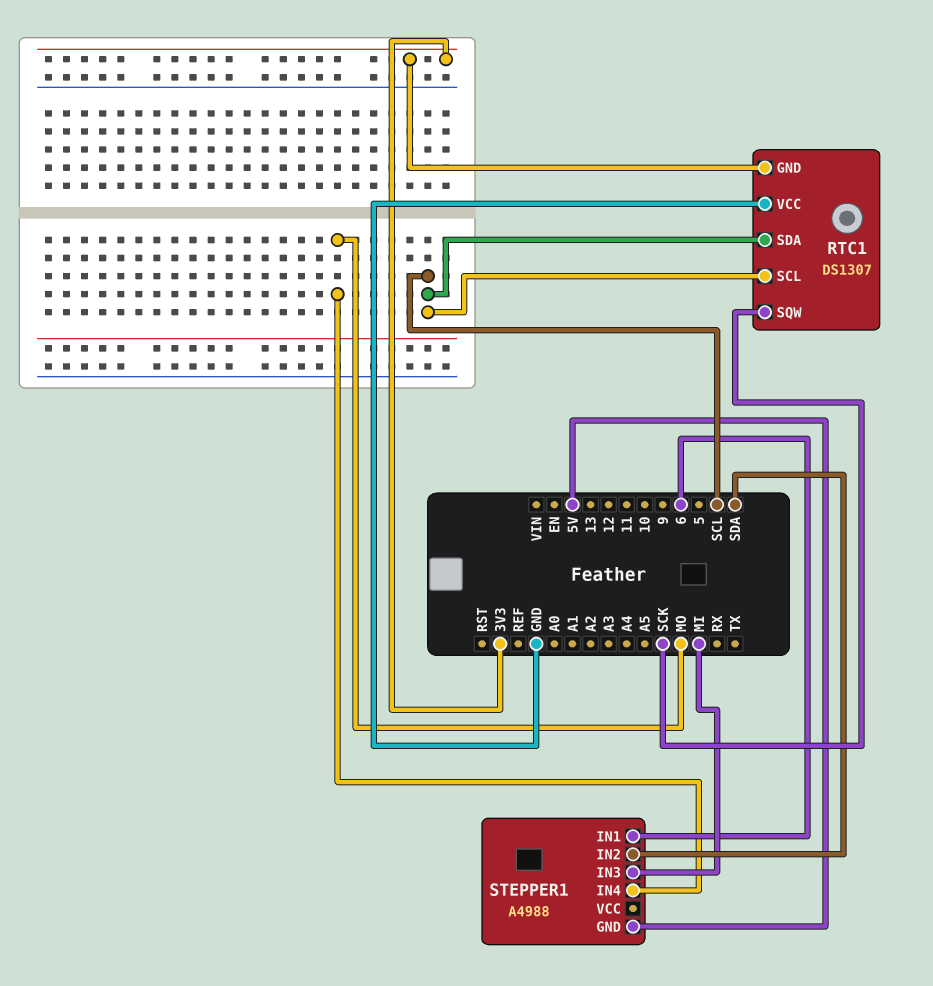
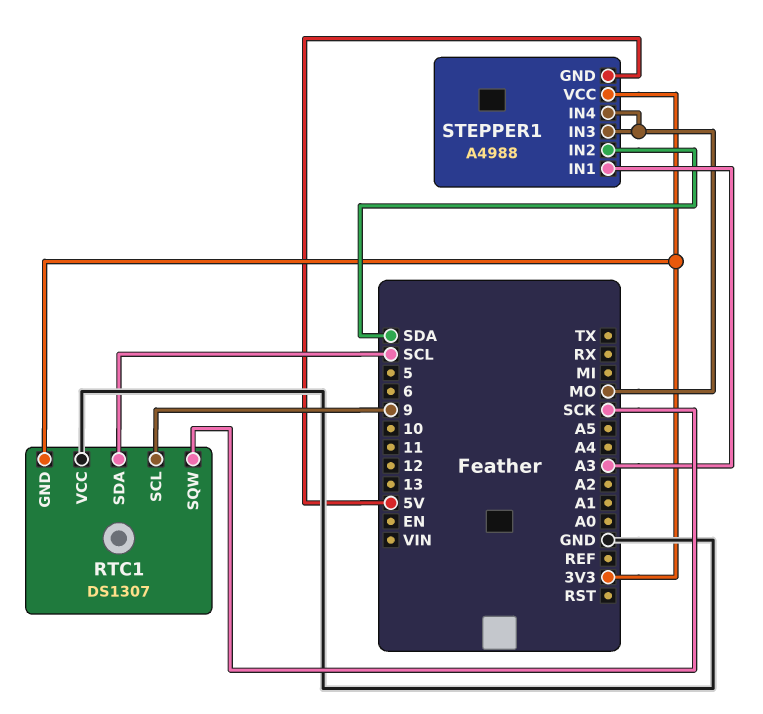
RTC1 pin SCL: SCL -> 9
STEPPER1 pin IN1: 6 -> A3
STEPPER1 pin IN3: MI -> MO
STEPPER1 pin VCC: none -> 3V3

